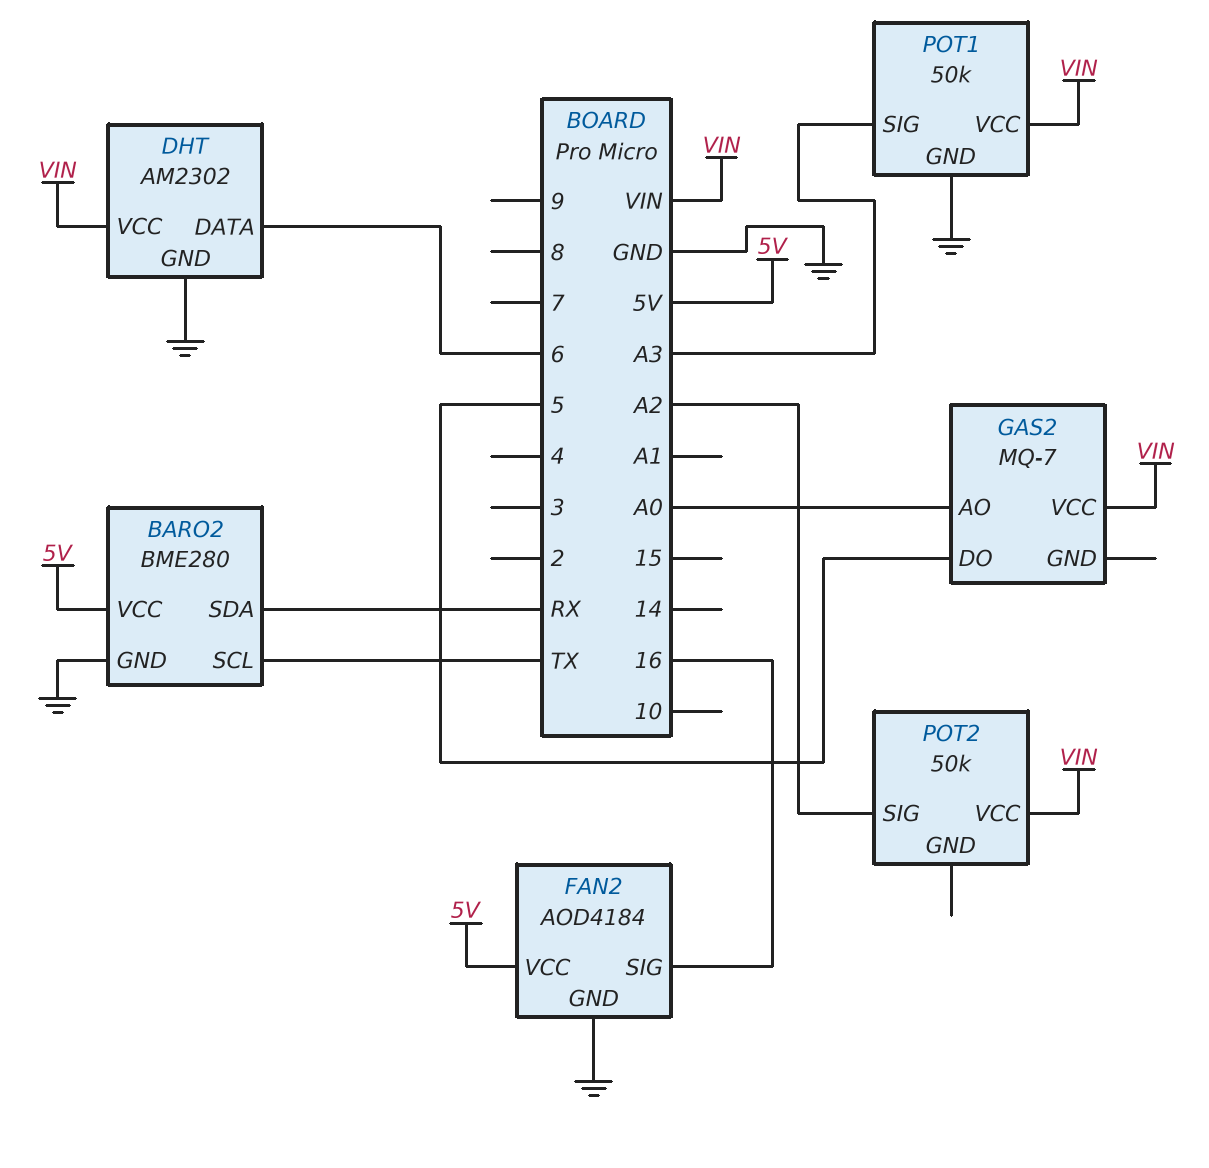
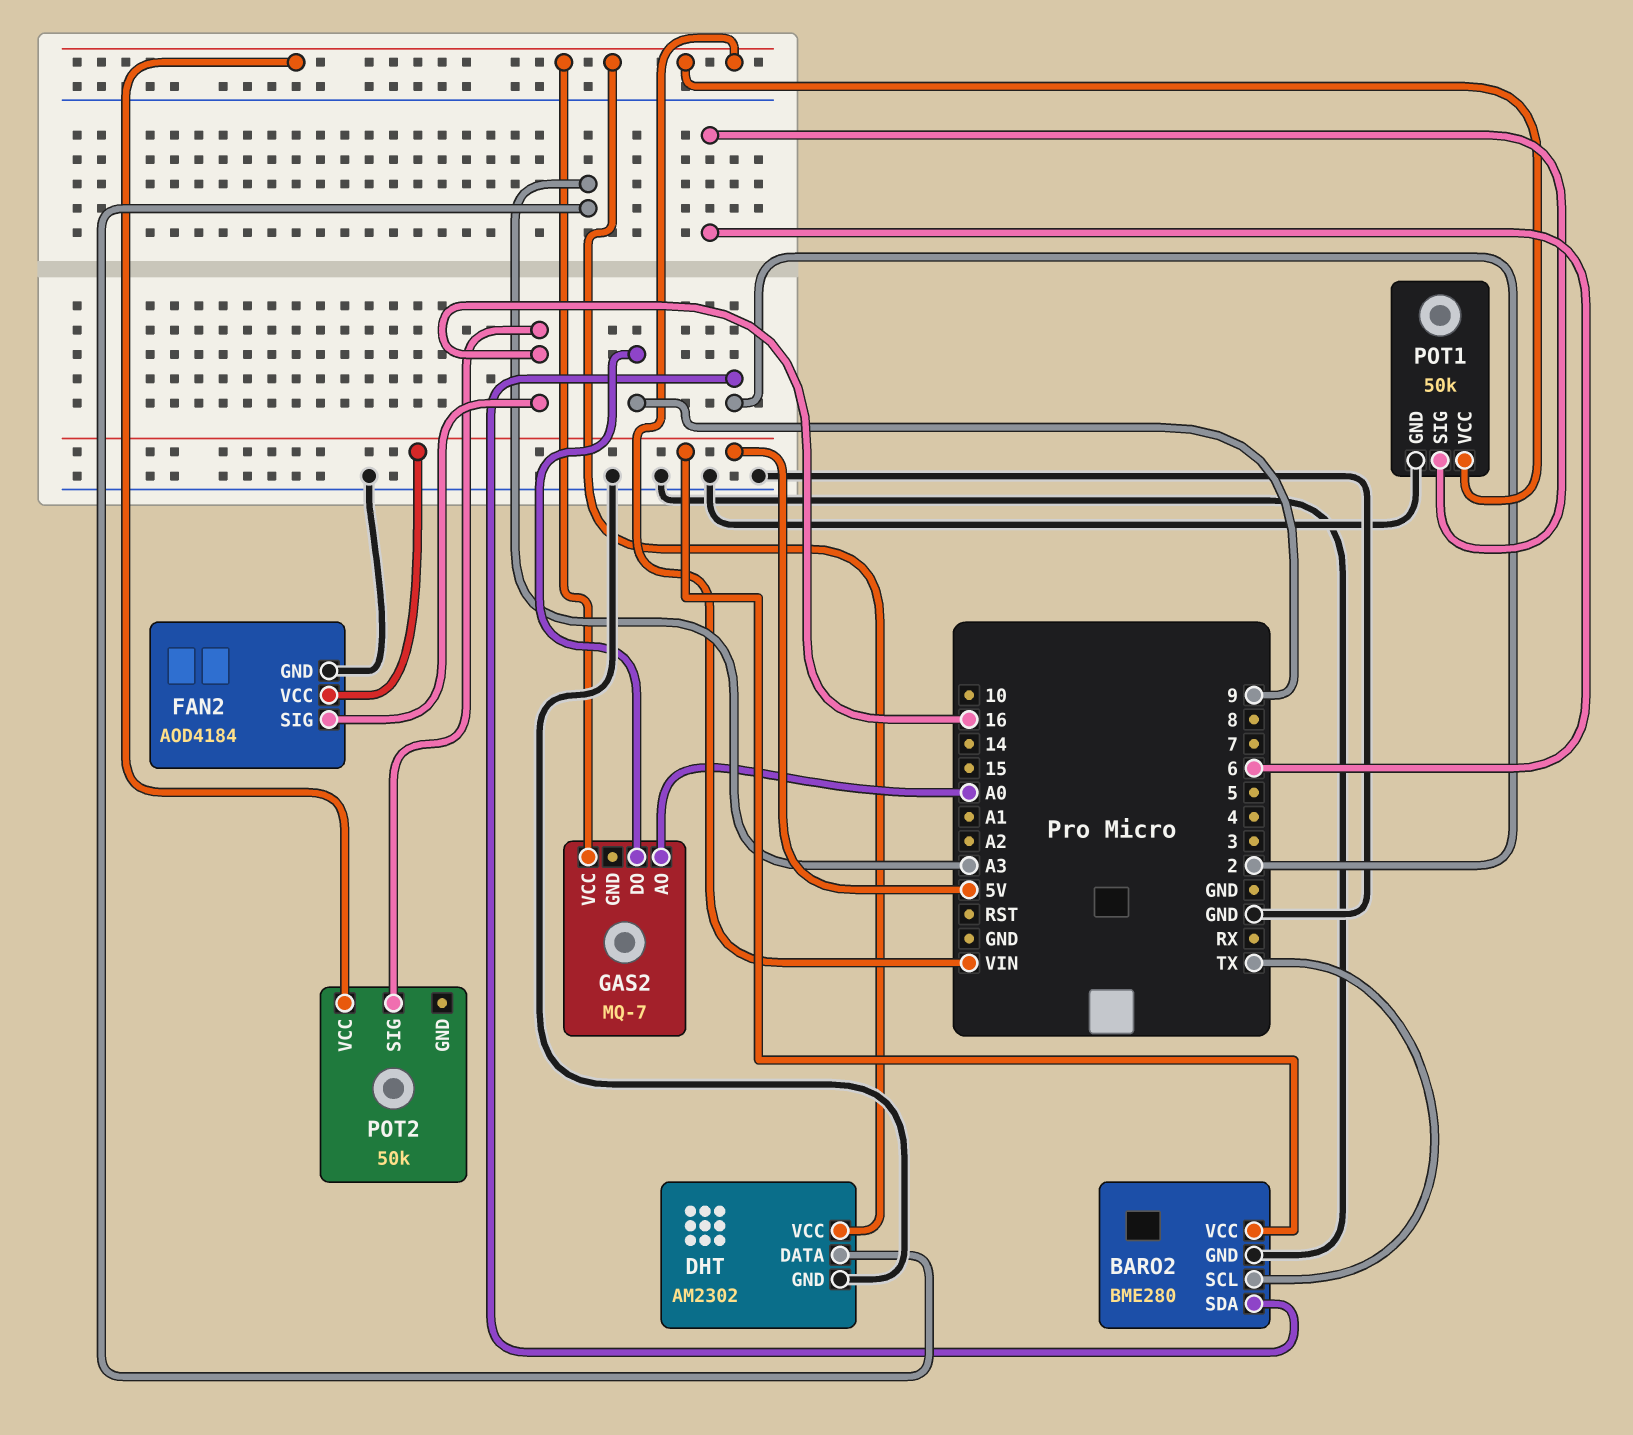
BARO2 pin SDA: RX -> 2
DHT pin DATA: 6 -> A3
GAS2 pin DO: 5 -> 9
POT1 pin SIG: A3 -> 6
POT2 pin SIG: A2 -> 16

